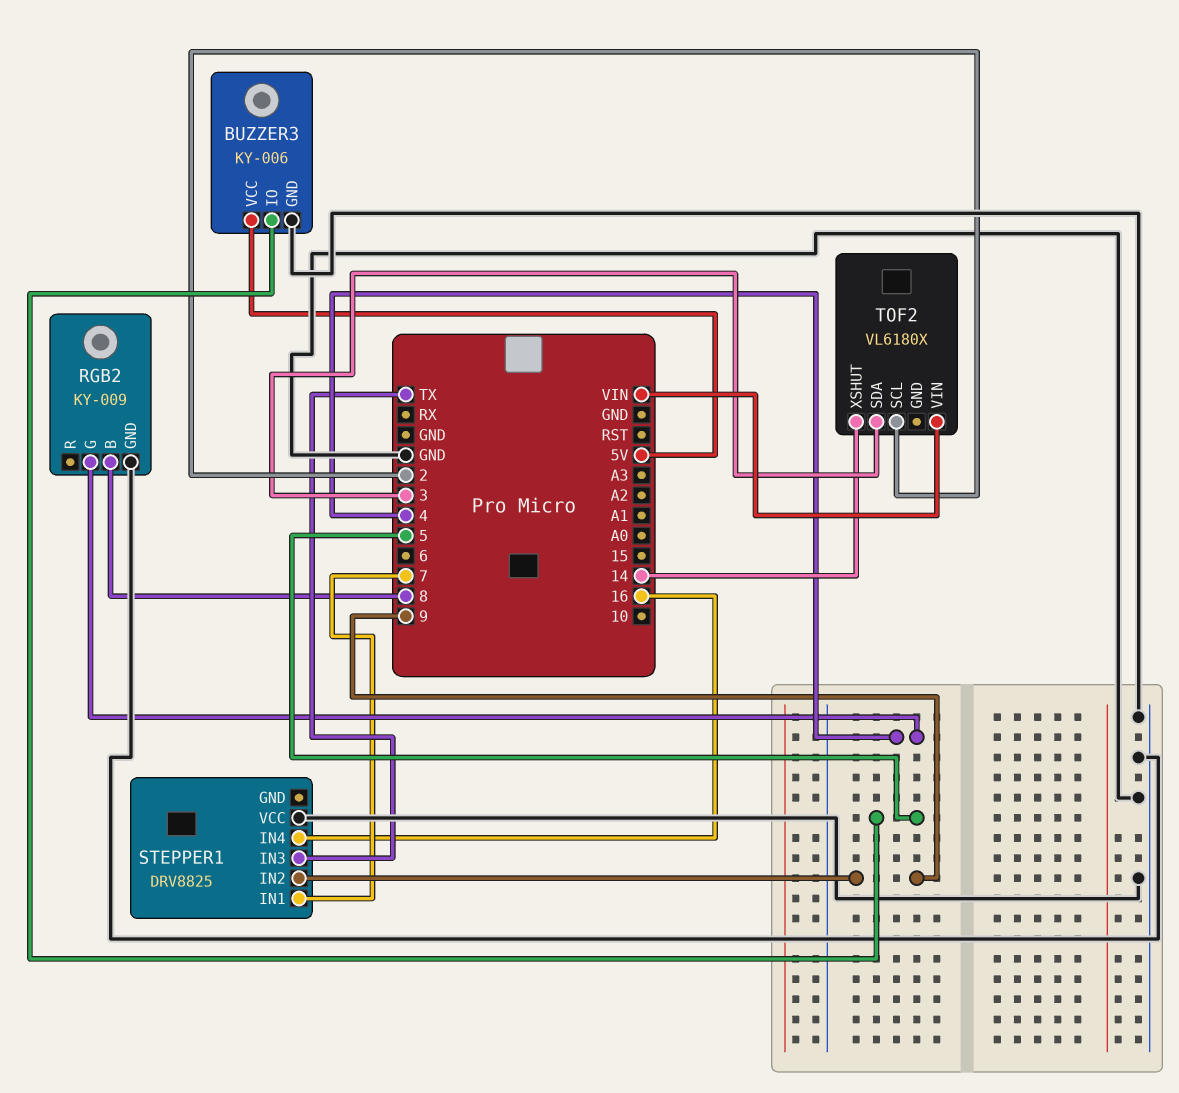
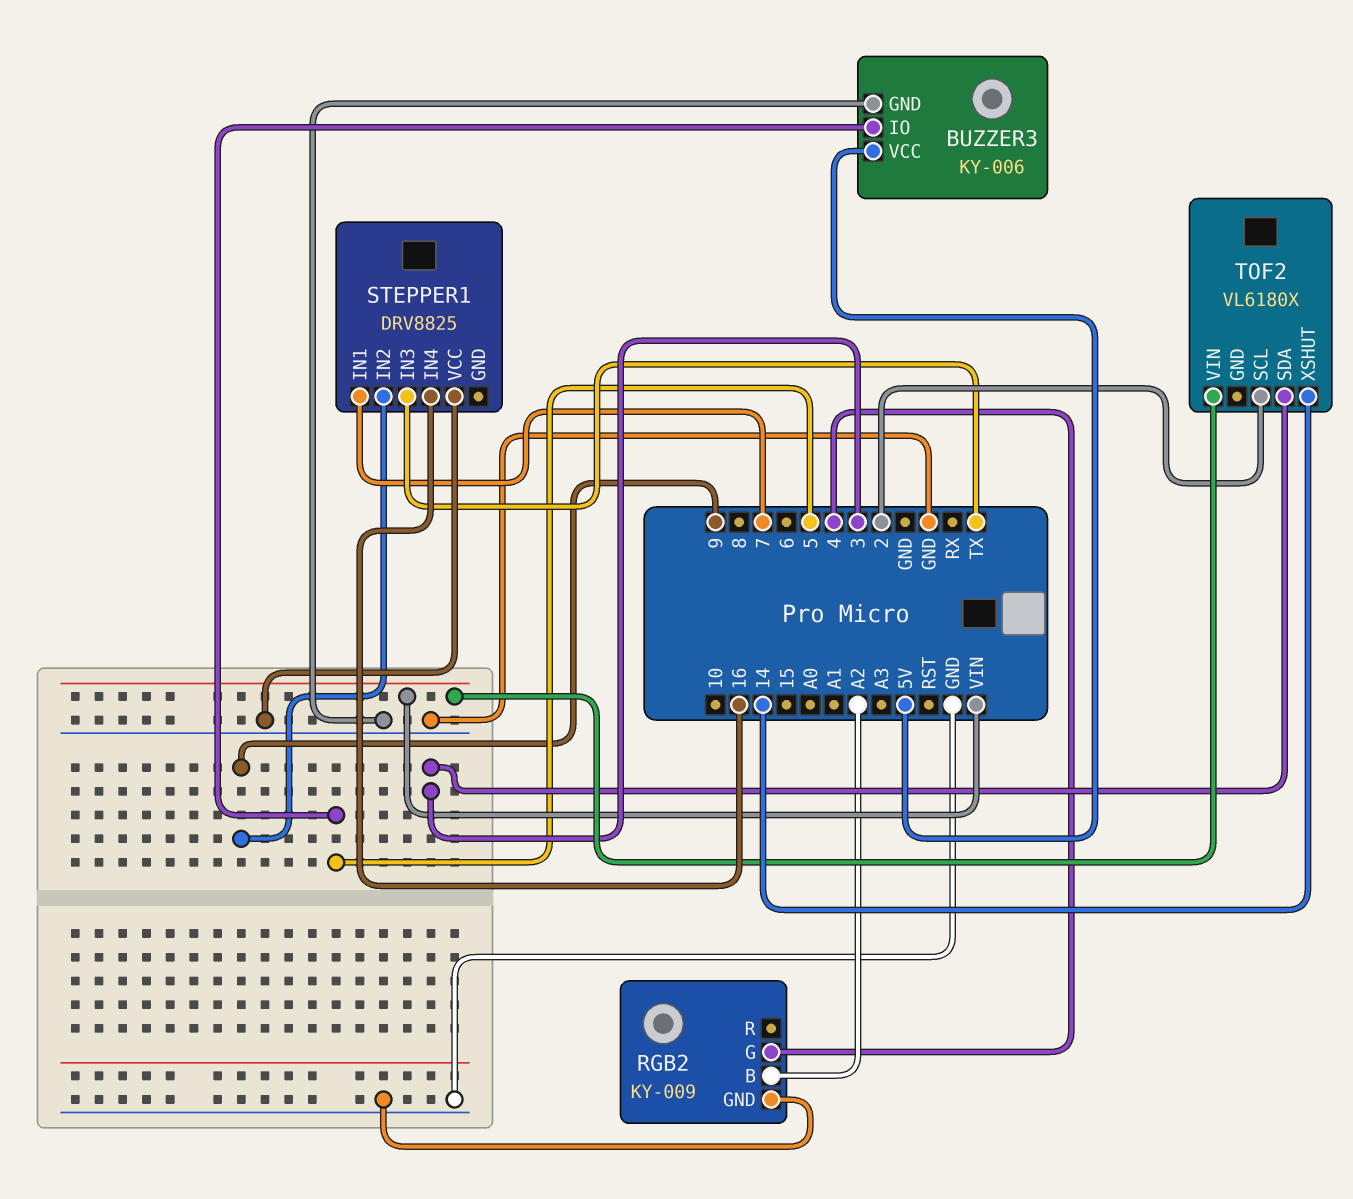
RGB2 pin B: 8 -> A2

